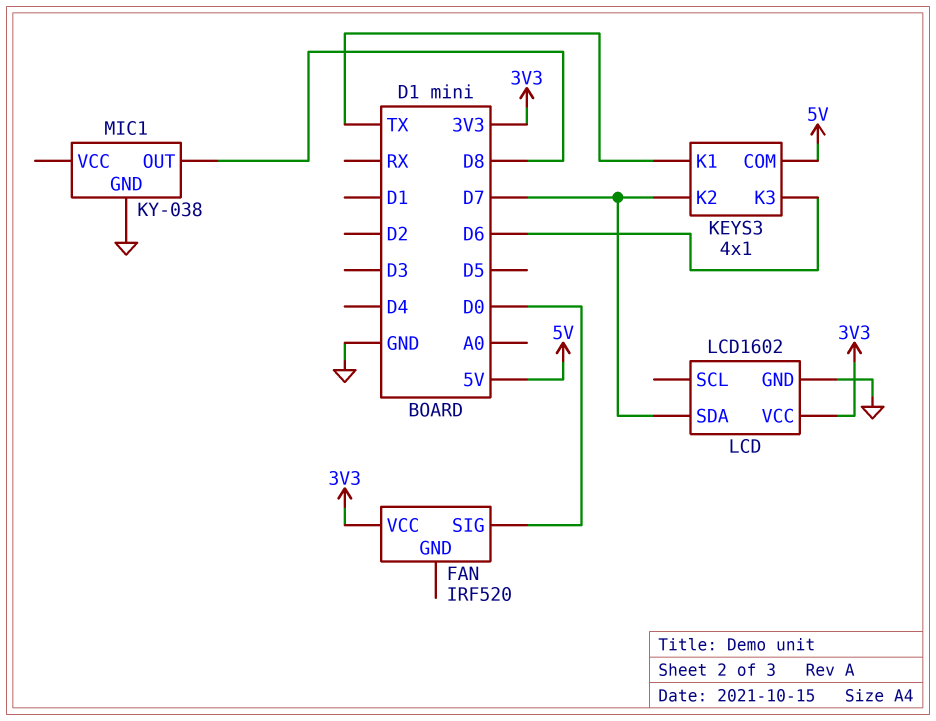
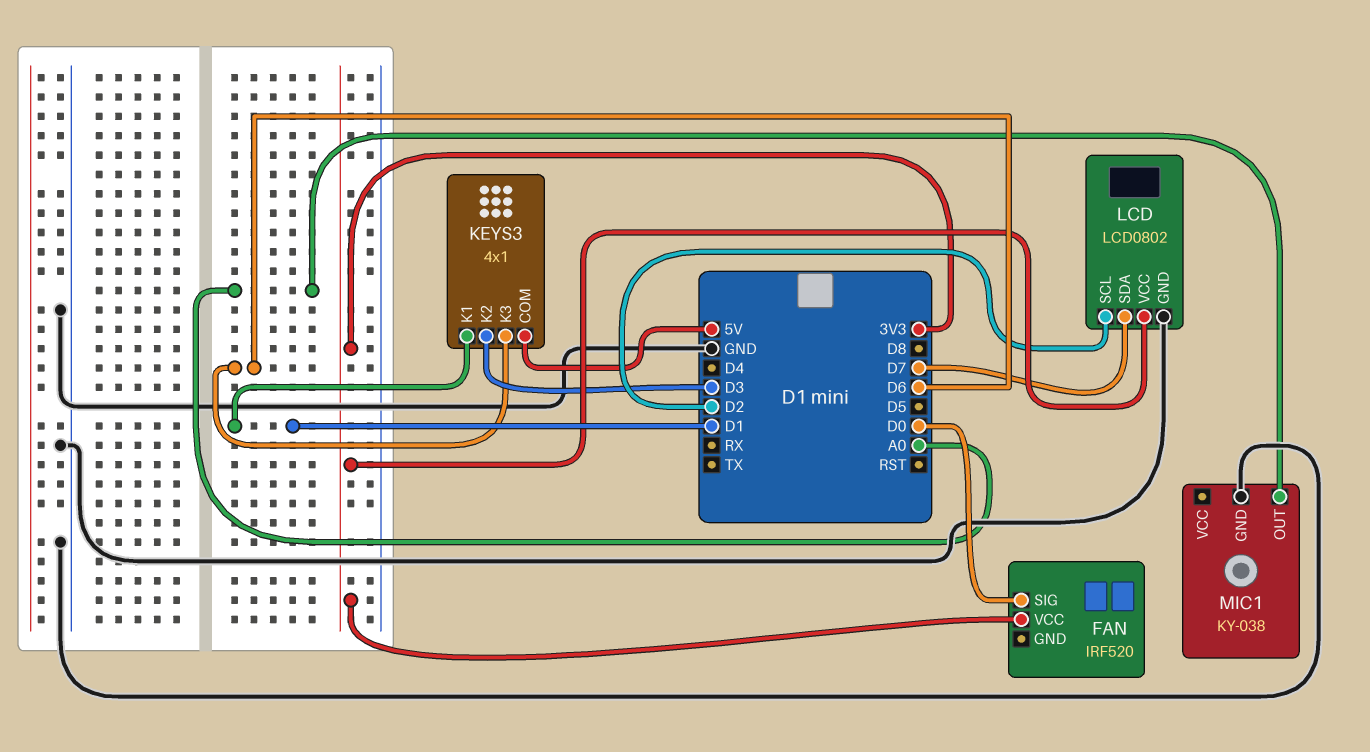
KEYS3 pin K1: TX -> D1
KEYS3 pin K2: D7 -> D3
LCD: LCD1602 -> LCD0802
LCD pin SCL: none -> D2
MIC1 pin OUT: D8 -> A0

